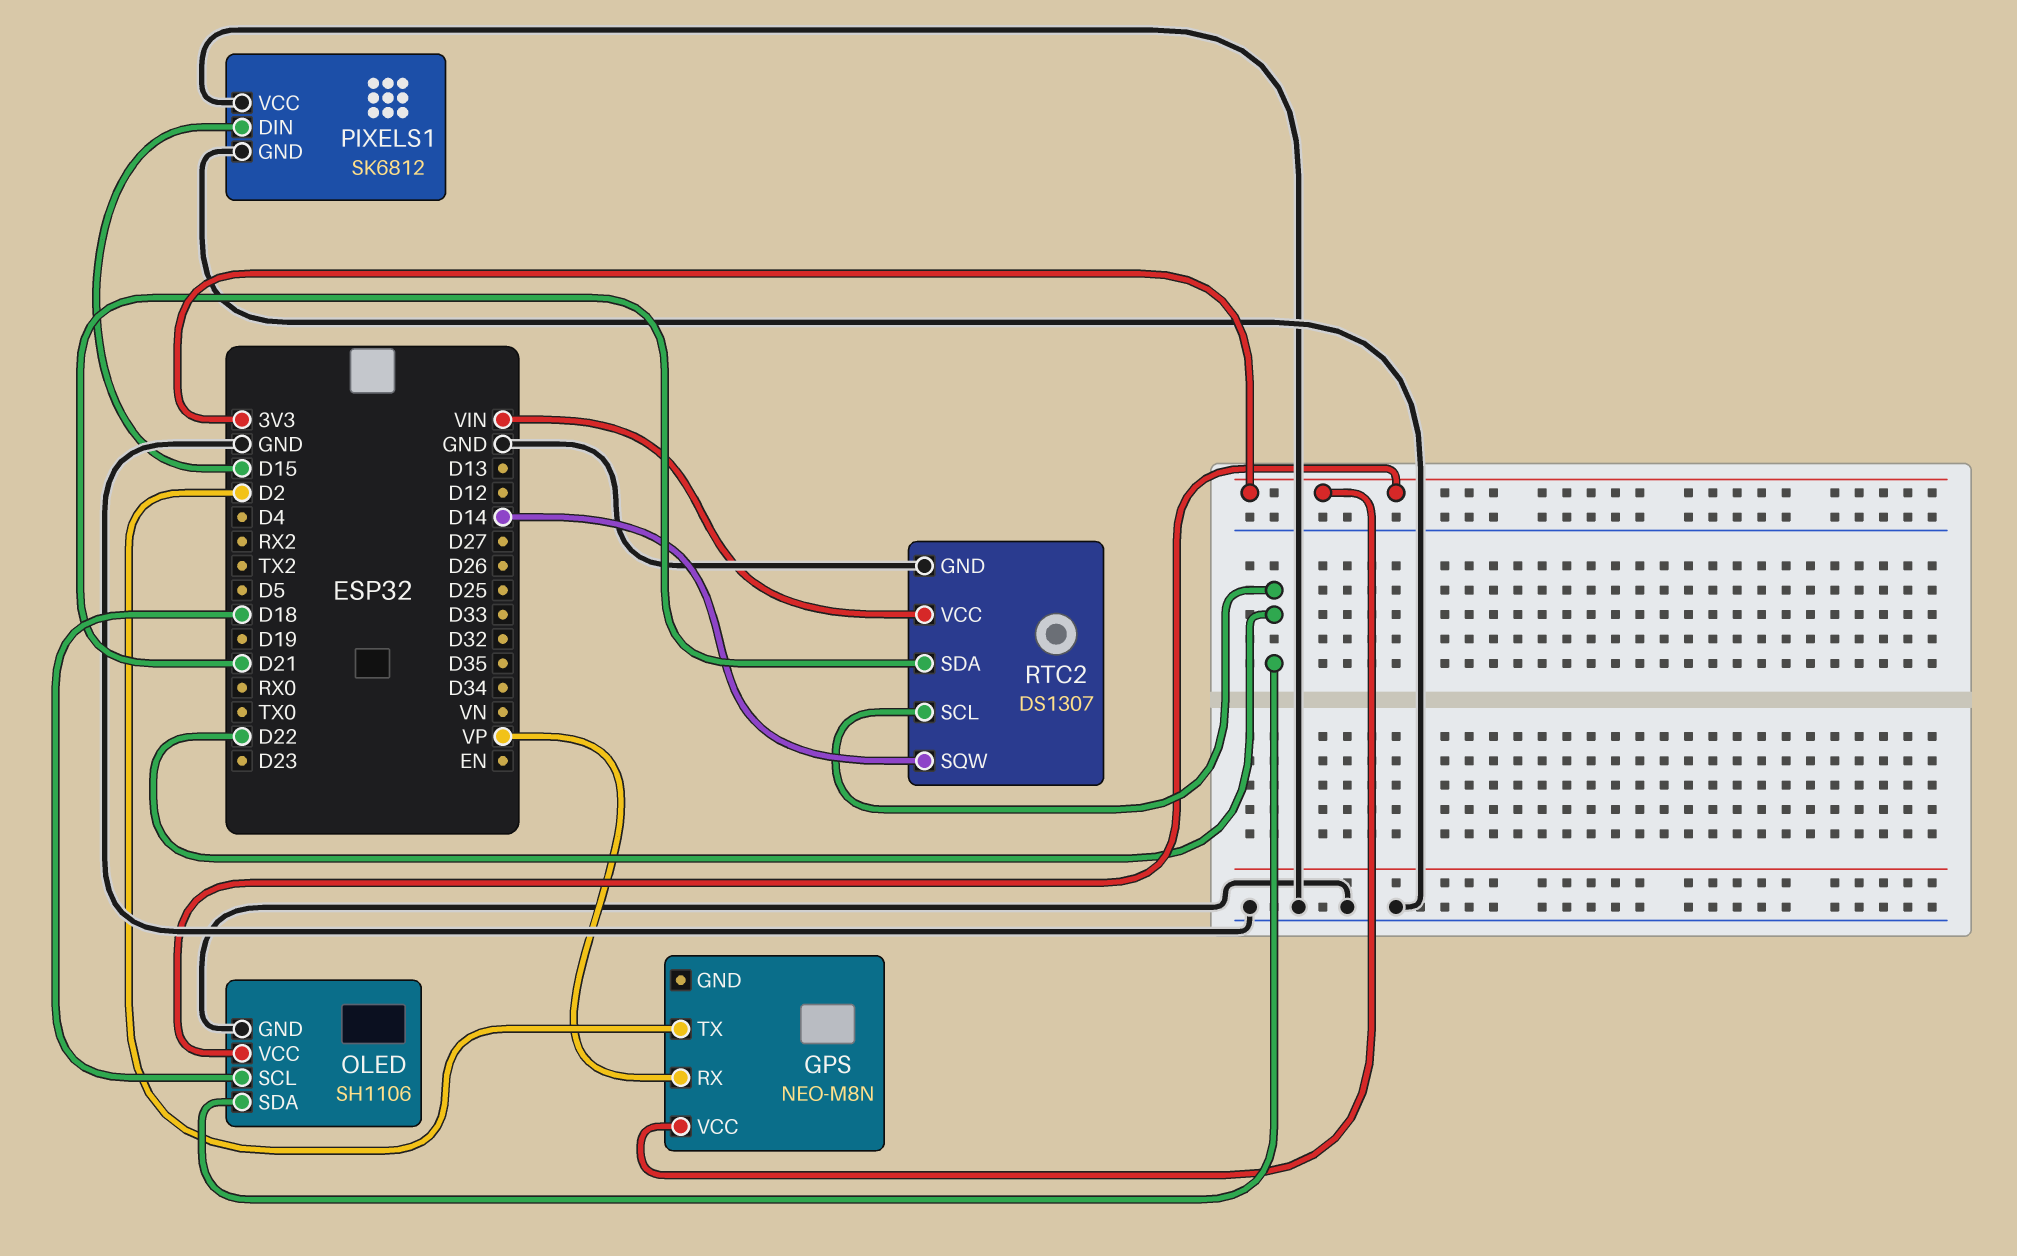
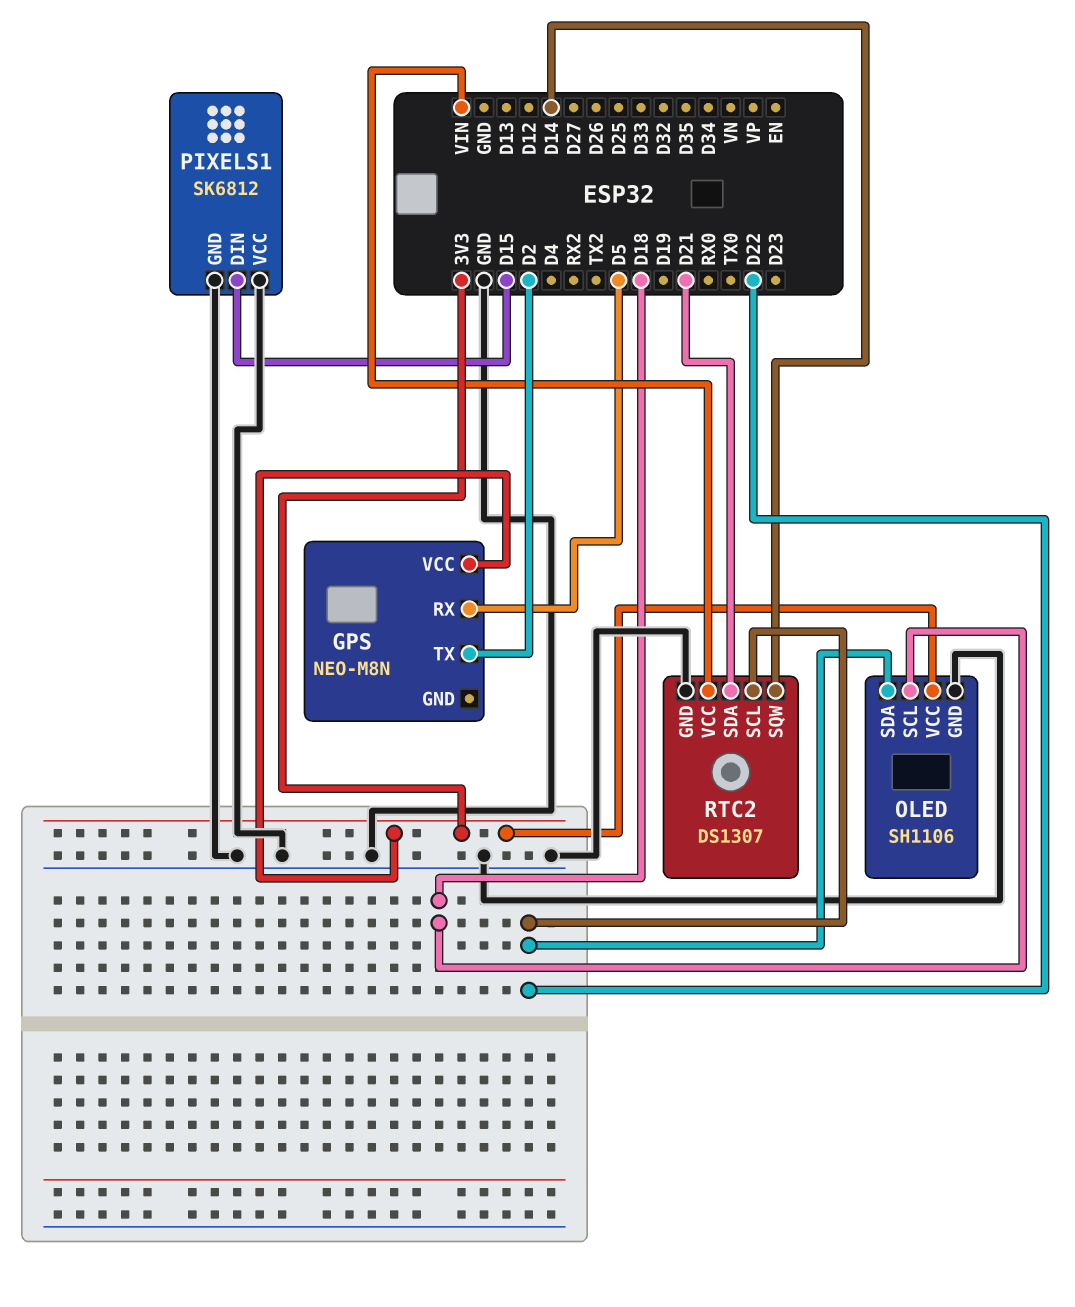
GPS pin RX: VP -> D5

